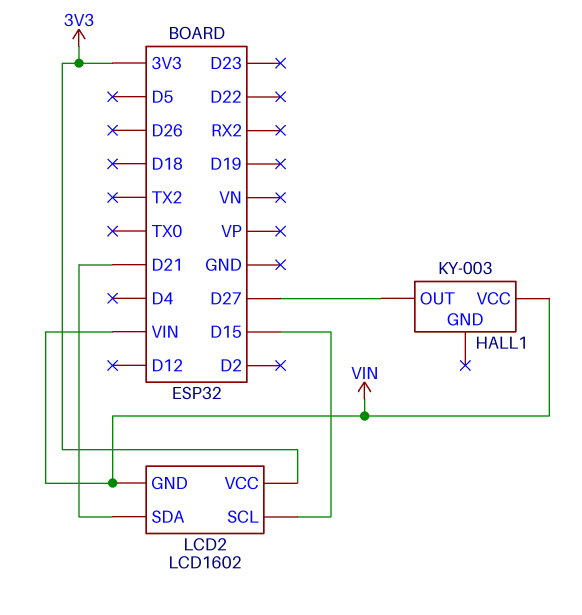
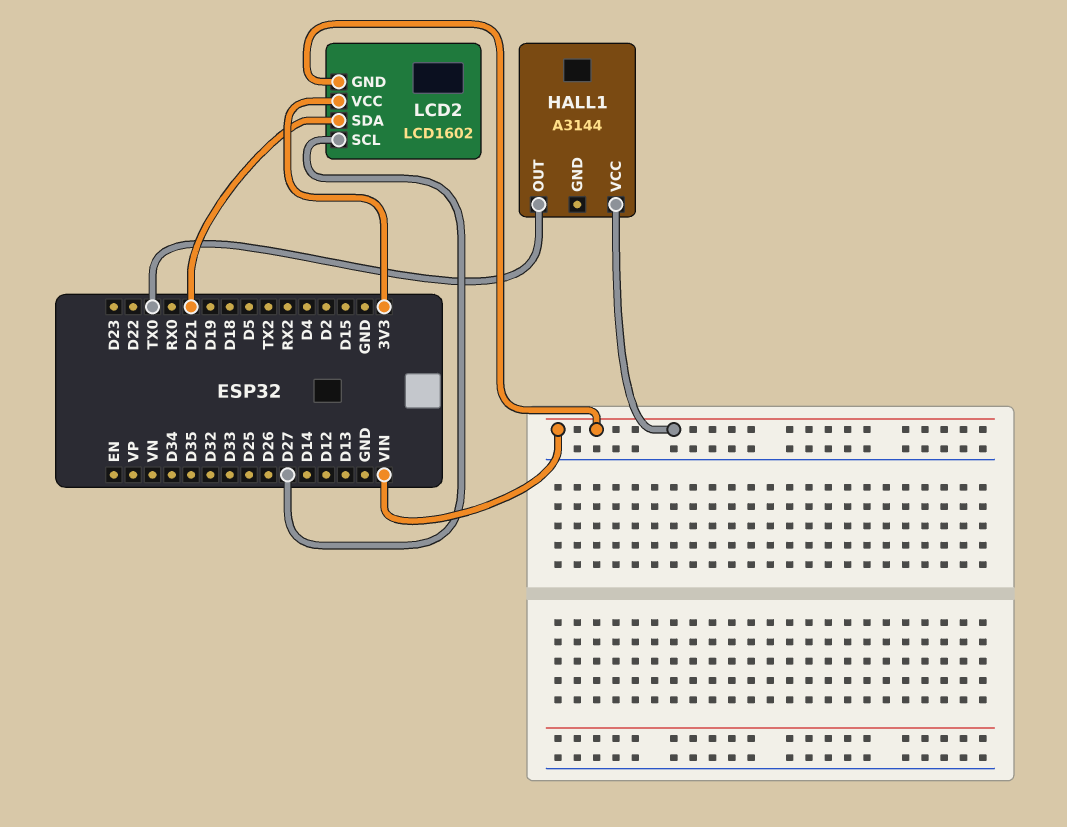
HALL1: KY-003 -> A3144
HALL1 pin OUT: D27 -> TX0
LCD2 pin SCL: D15 -> D27

